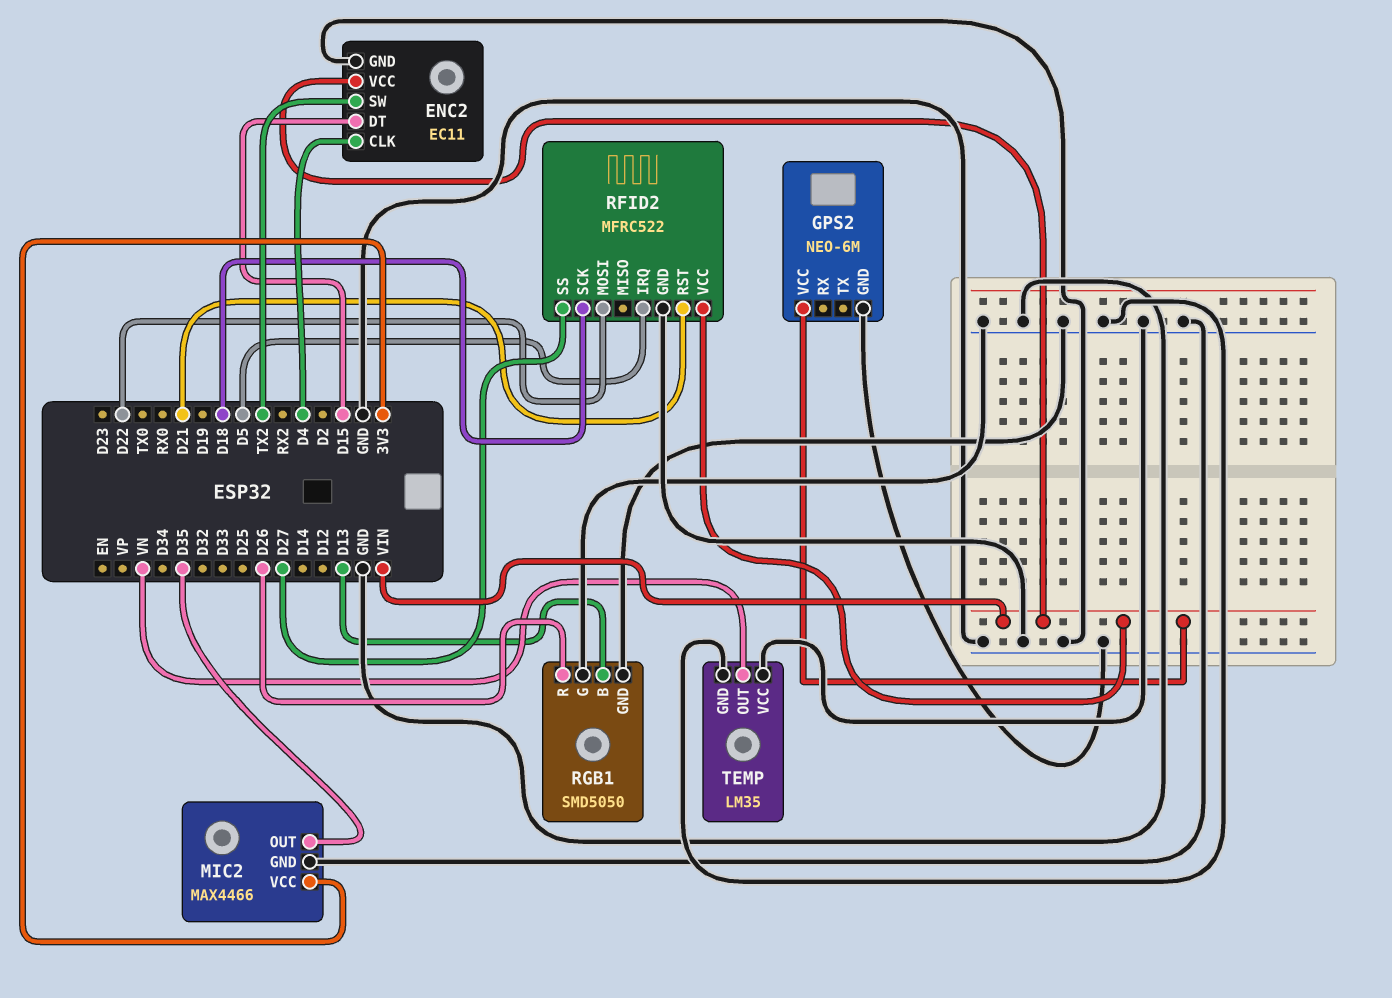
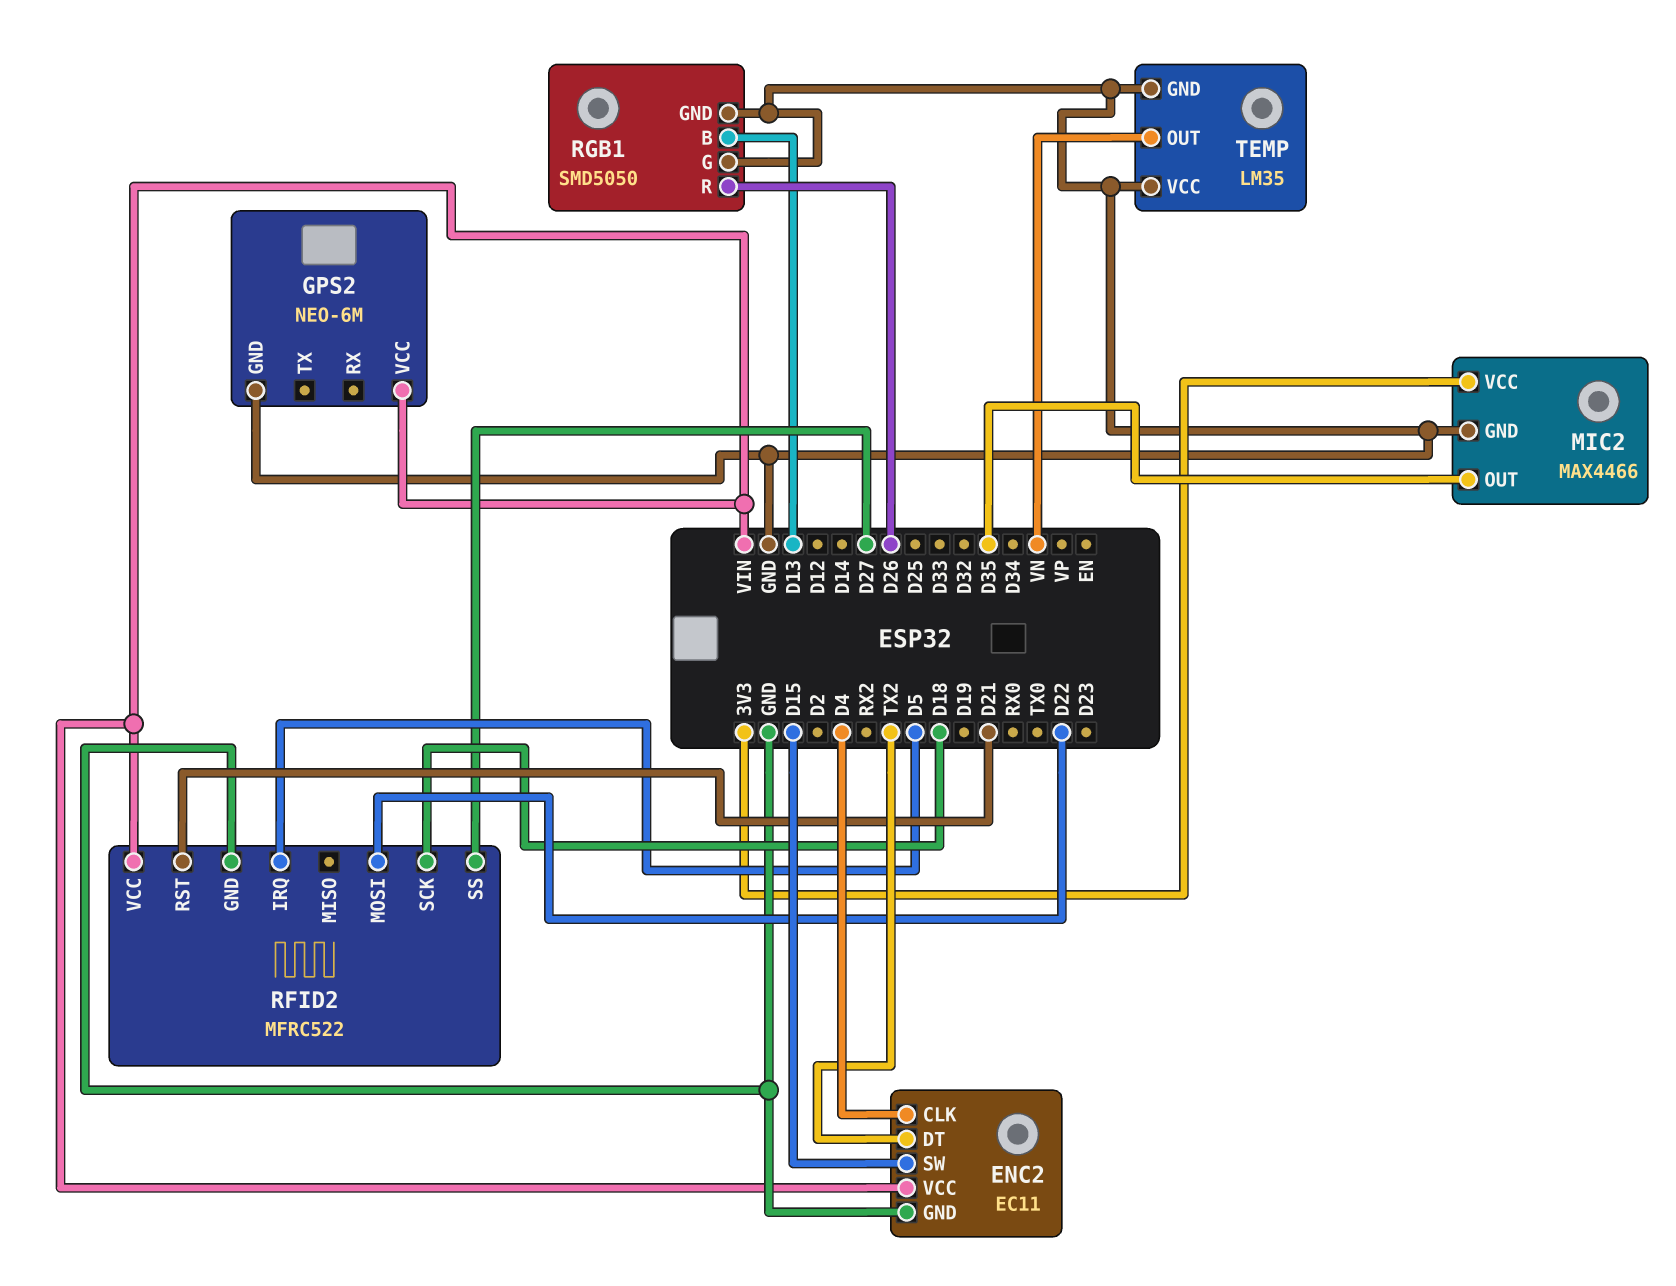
ENC2 pin DT: D15 -> TX2
ENC2 pin SW: TX2 -> D15

